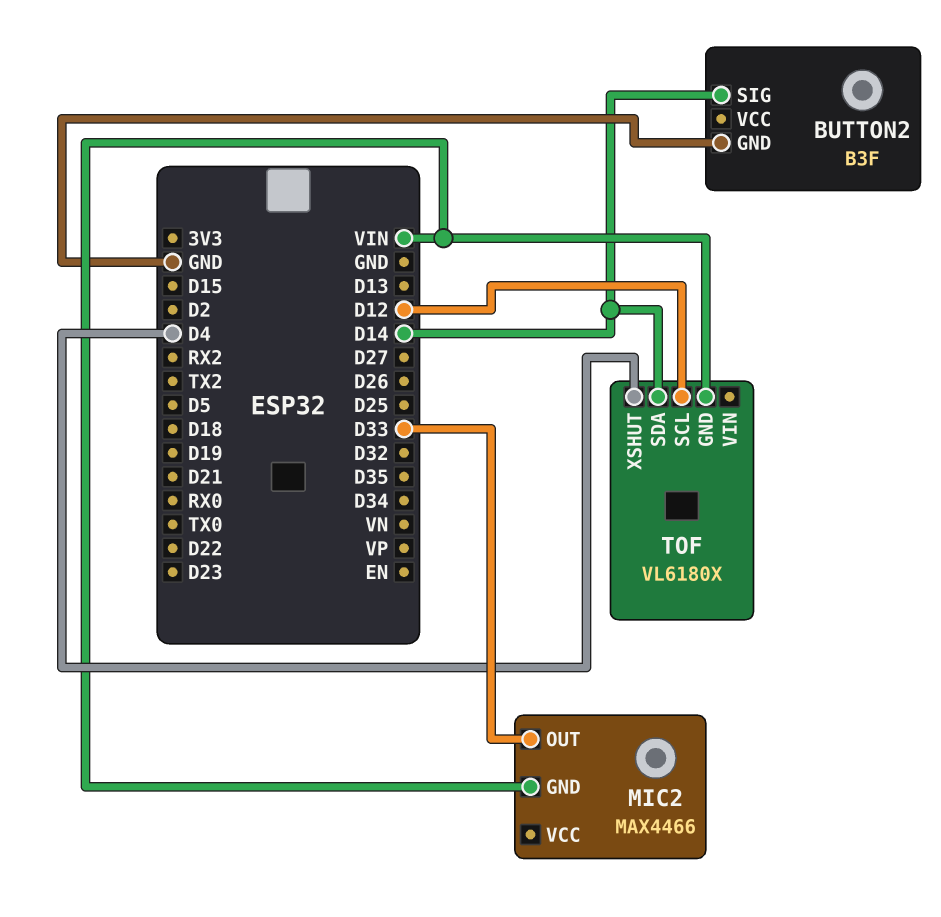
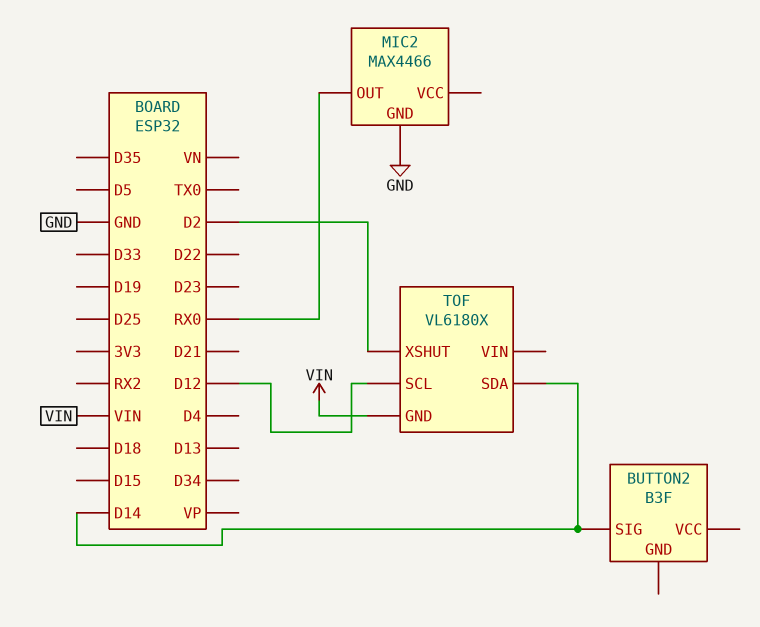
BUTTON2 pin GND: GND -> none
MIC2 pin GND: VIN -> GND
MIC2 pin OUT: D33 -> RX0
TOF pin XSHUT: D4 -> D2

